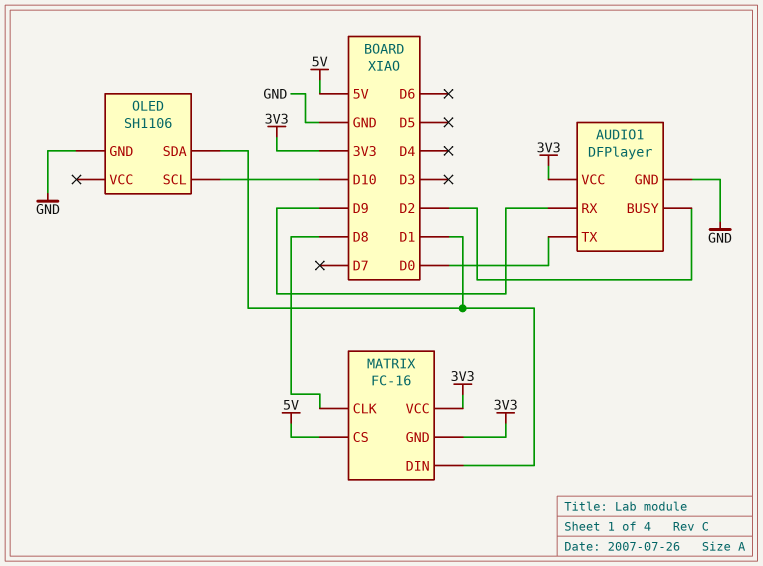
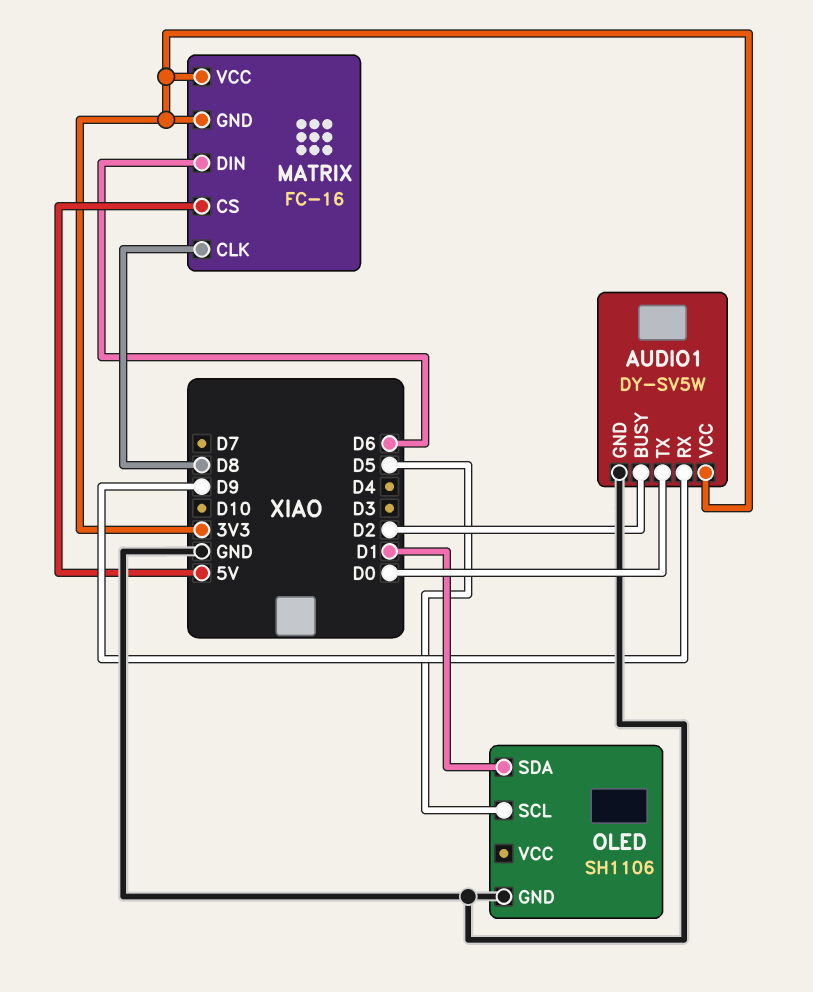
AUDIO1: DFPlayer -> DY-SV5W
MATRIX pin DIN: D1 -> D6
OLED pin SCL: D10 -> D5

